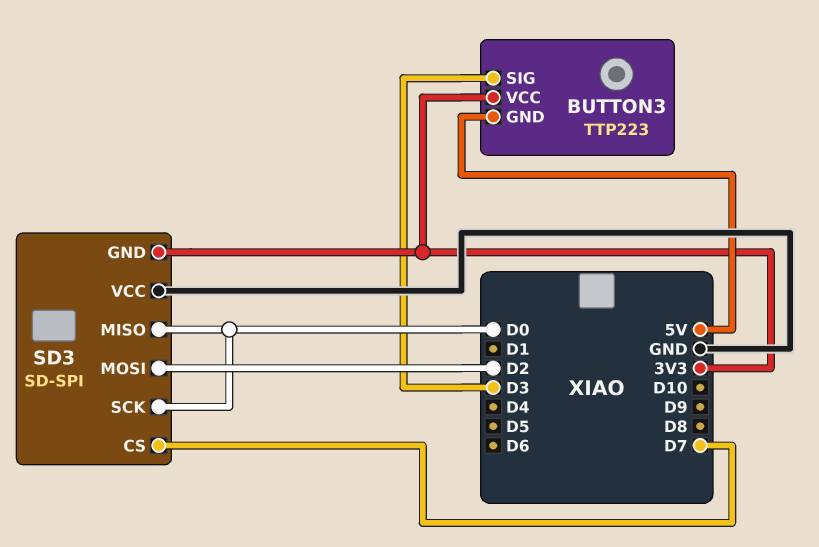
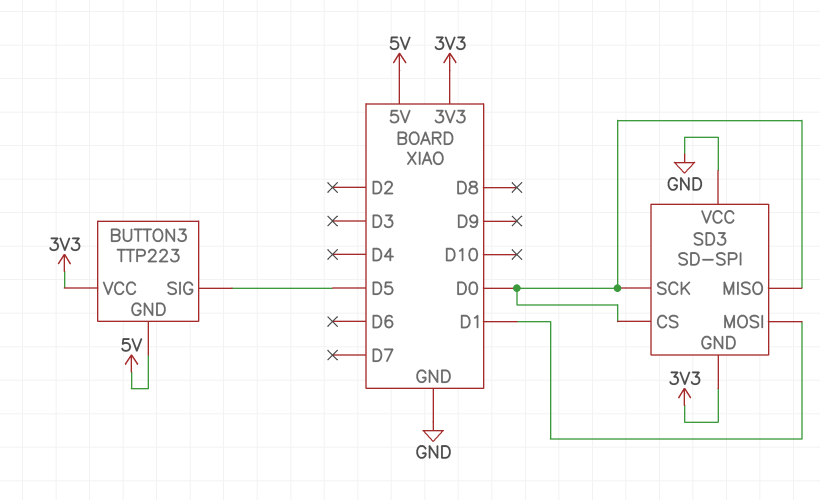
BUTTON3 pin SIG: D3 -> D5
SD3 pin CS: D7 -> D0
SD3 pin MOSI: D2 -> D1

